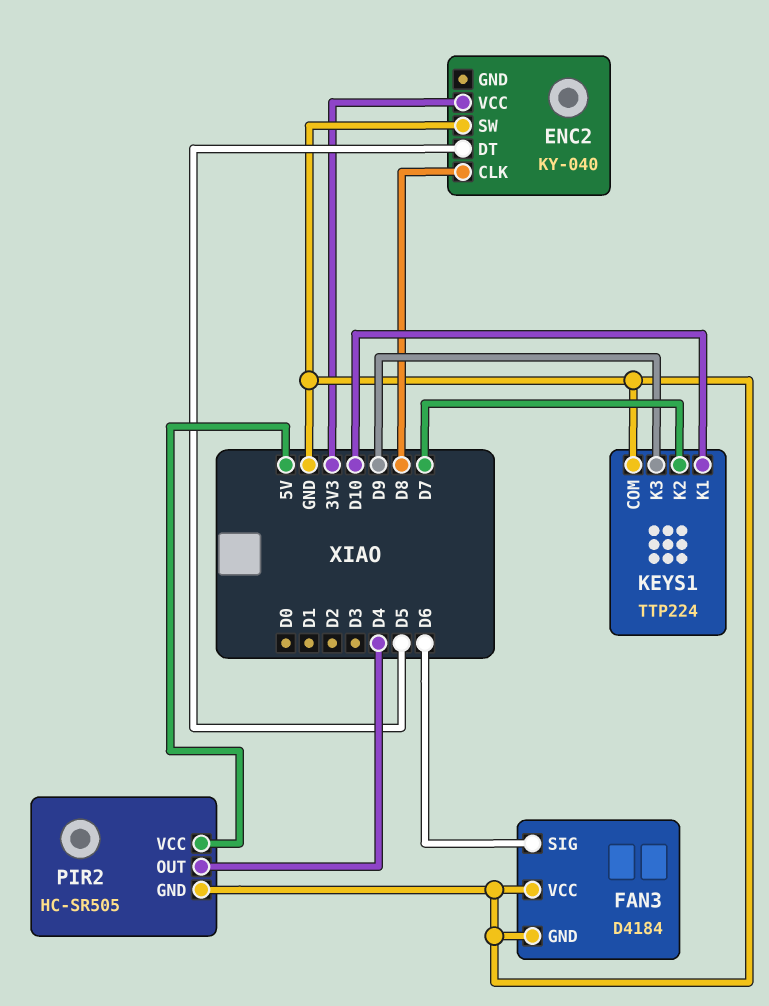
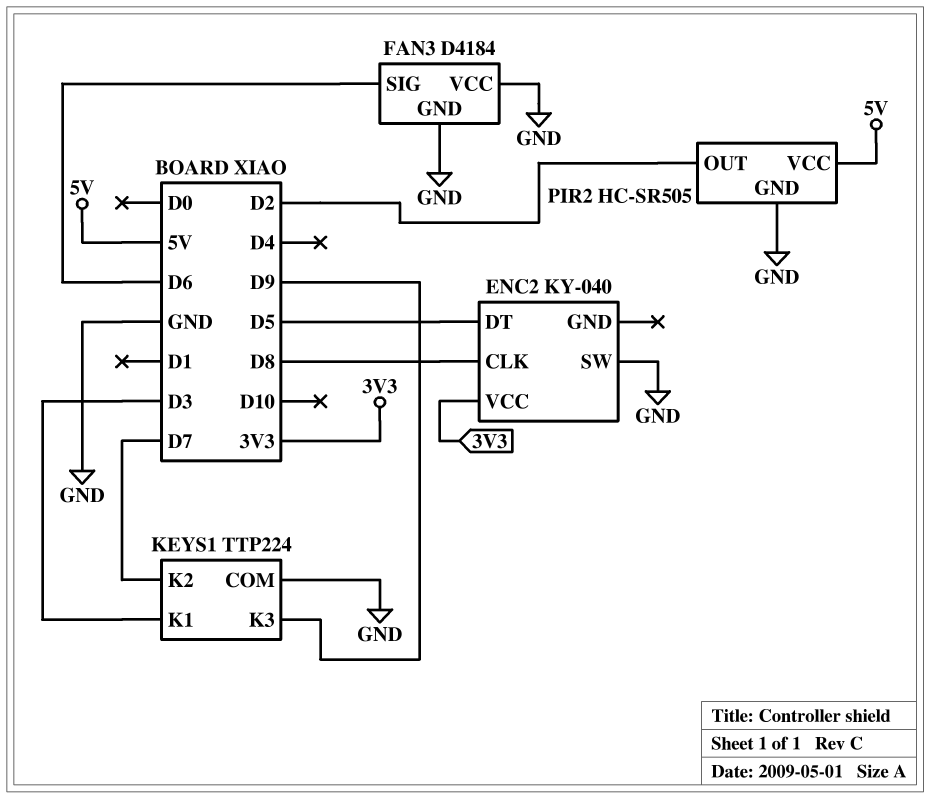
KEYS1 pin K1: D10 -> D3
PIR2 pin OUT: D4 -> D2

